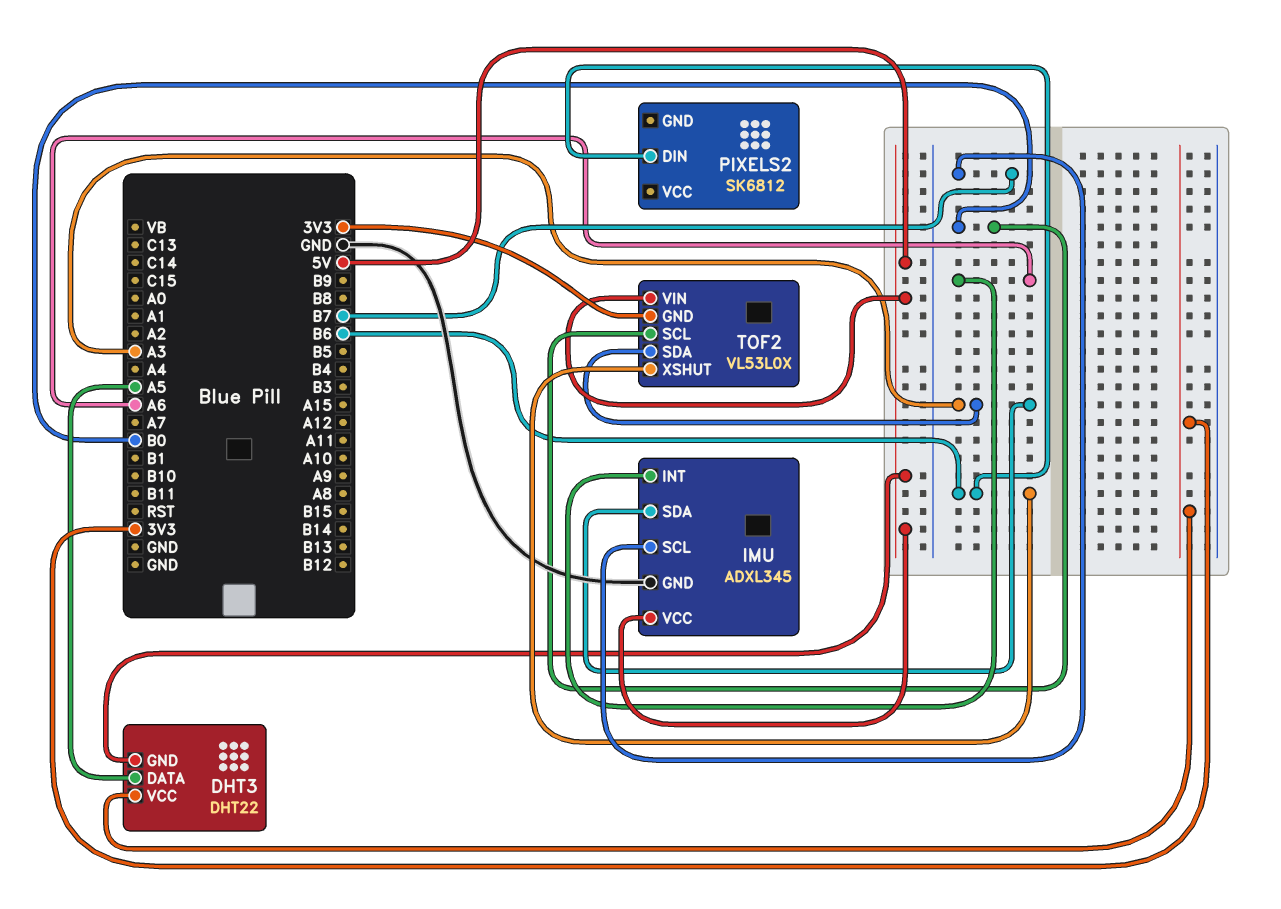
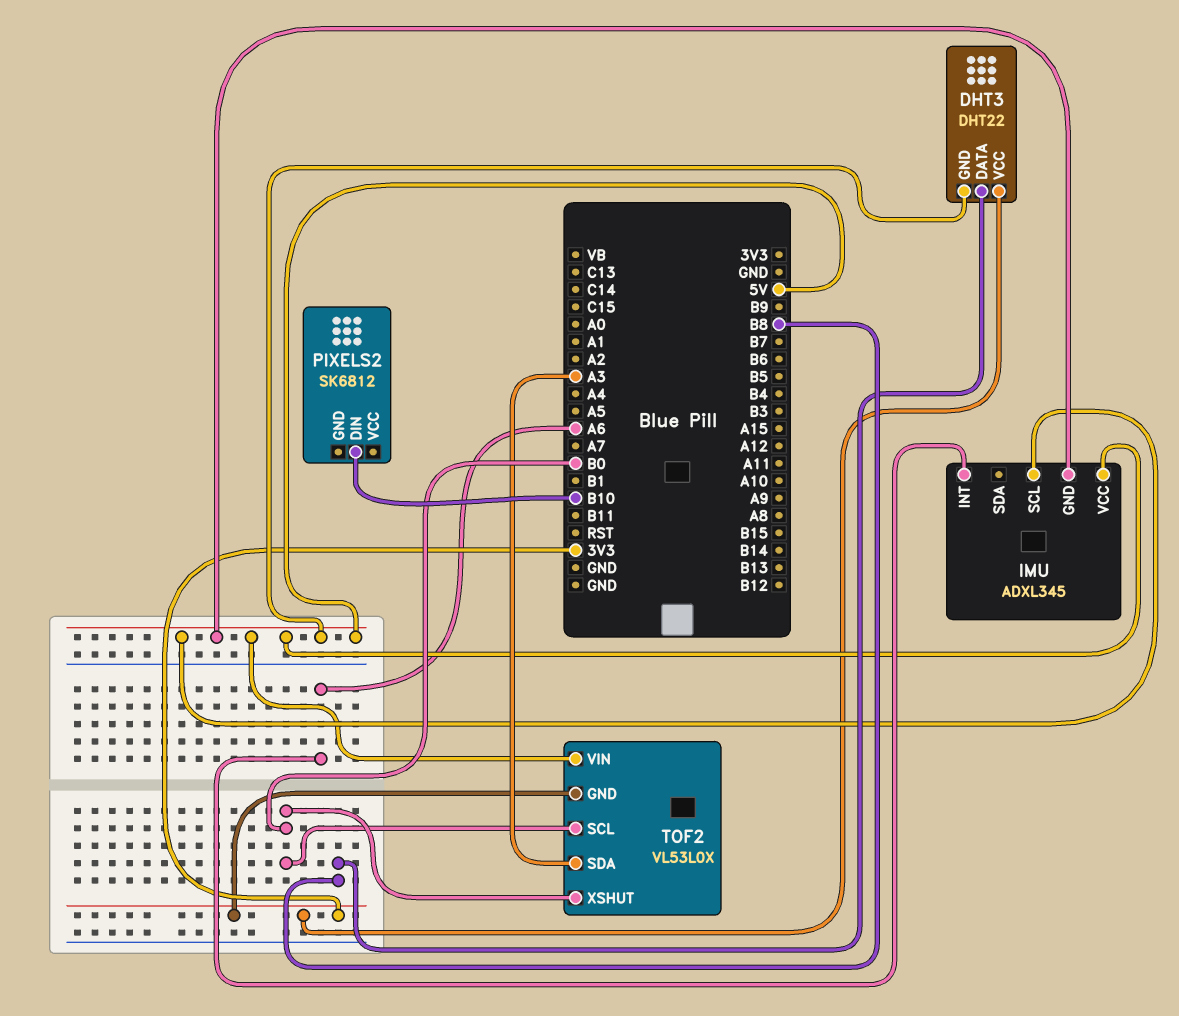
DHT3 pin DATA: A5 -> B8
IMU pin GND: GND -> 5V
IMU pin SCL: B7 -> 5V
IMU pin SDA: A3 -> none
PIXELS2 pin DIN: B6 -> B10
TOF2 pin XSHUT: B6 -> B0

